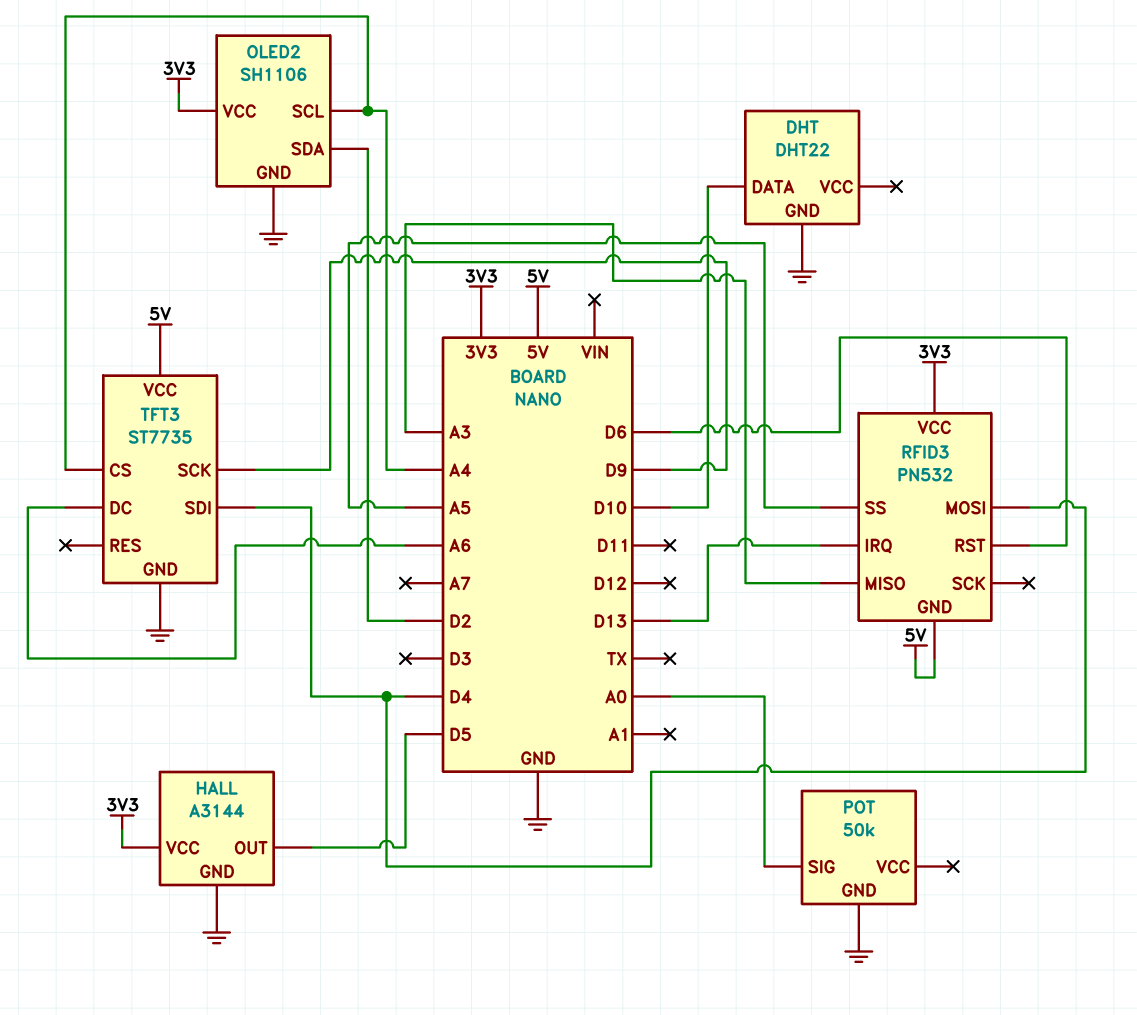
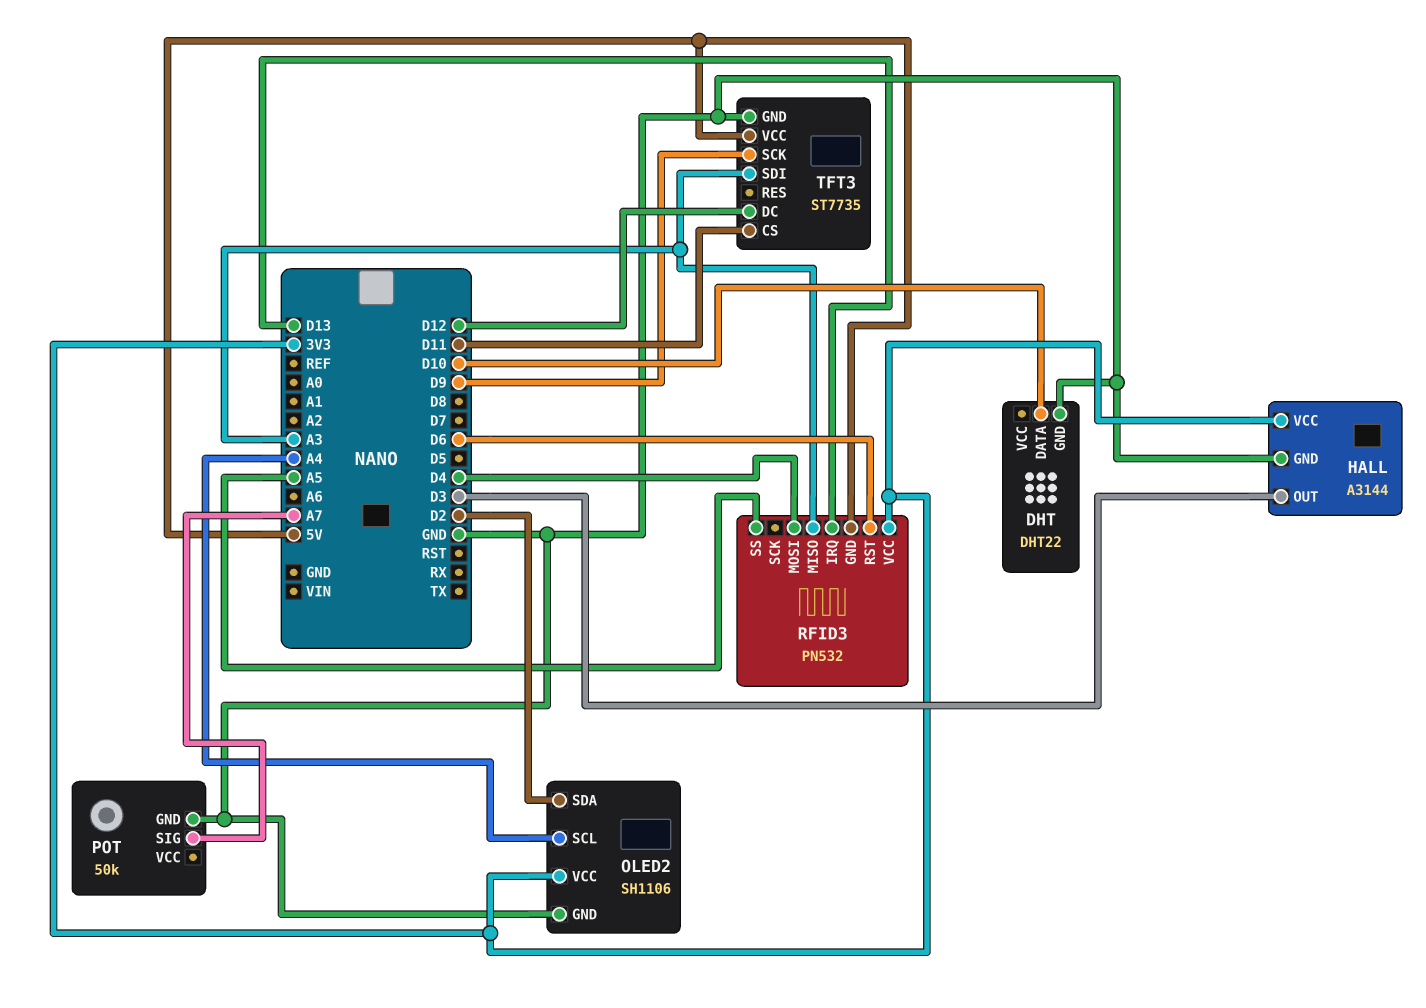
HALL pin OUT: D5 -> D3
POT pin SIG: A0 -> A7
TFT3 pin CS: A4 -> D11
TFT3 pin DC: A6 -> D12
TFT3 pin SDI: D4 -> A3

